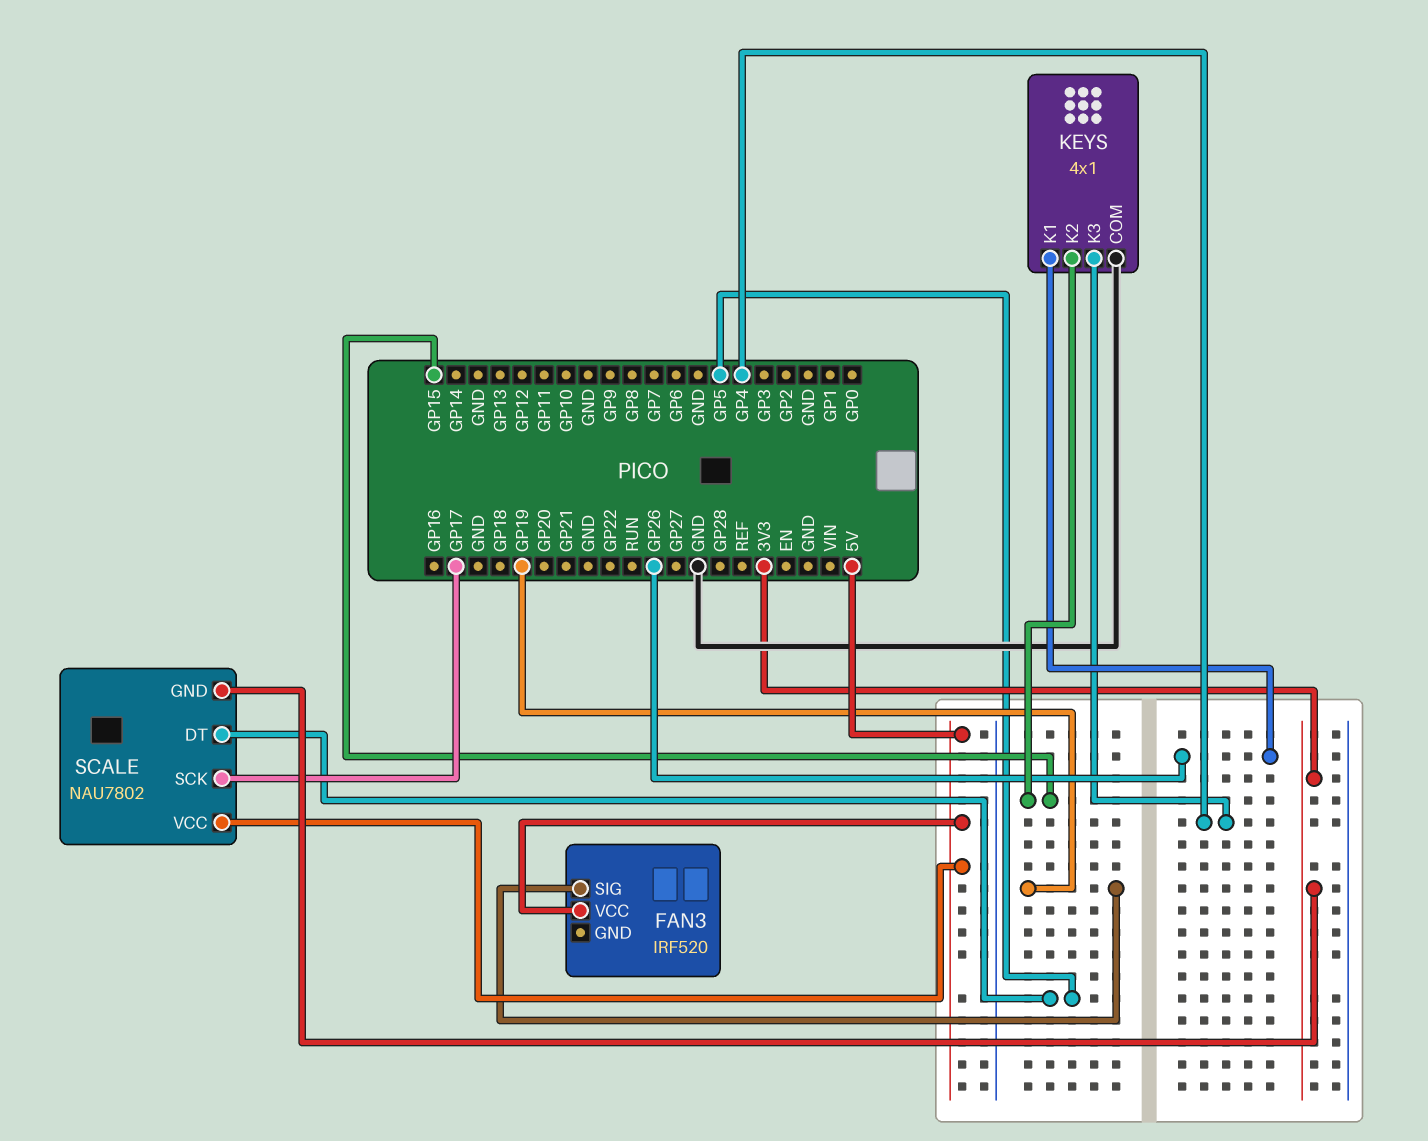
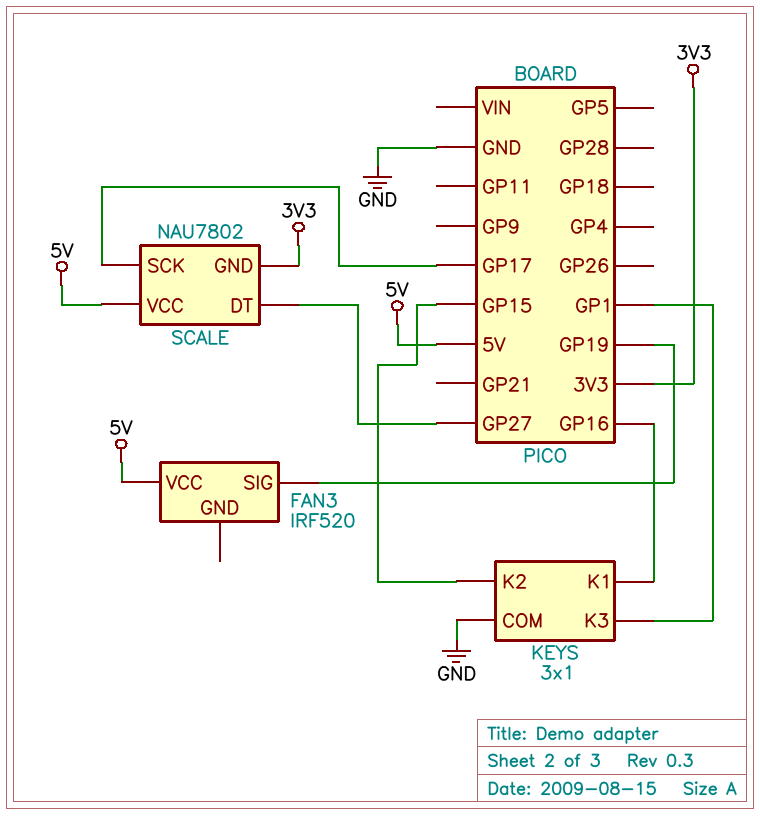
KEYS: 4x1 -> 3x1
KEYS pin K1: GP26 -> GP16
KEYS pin K3: GP4 -> GP1
SCALE pin DT: GP5 -> GP27

